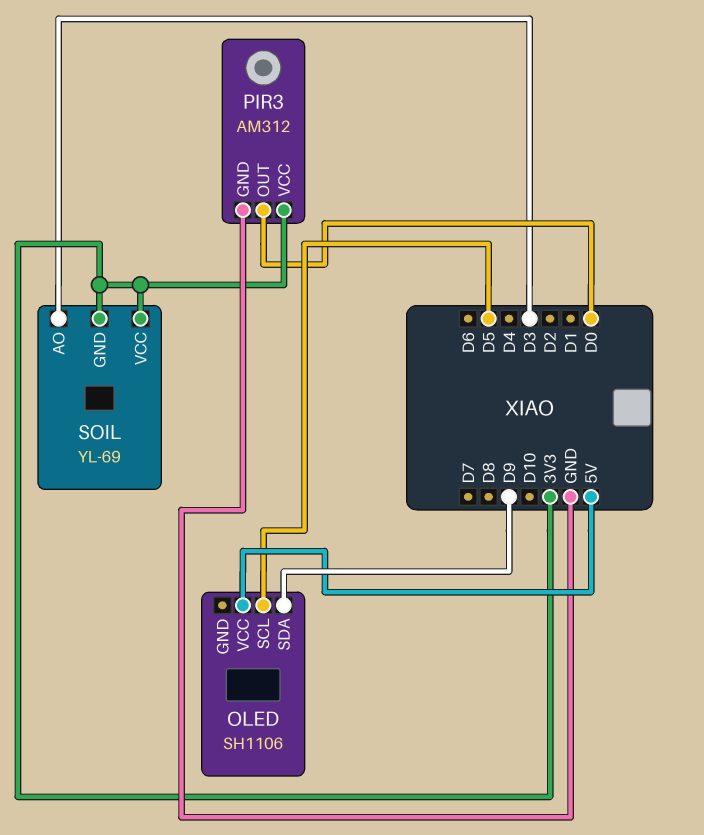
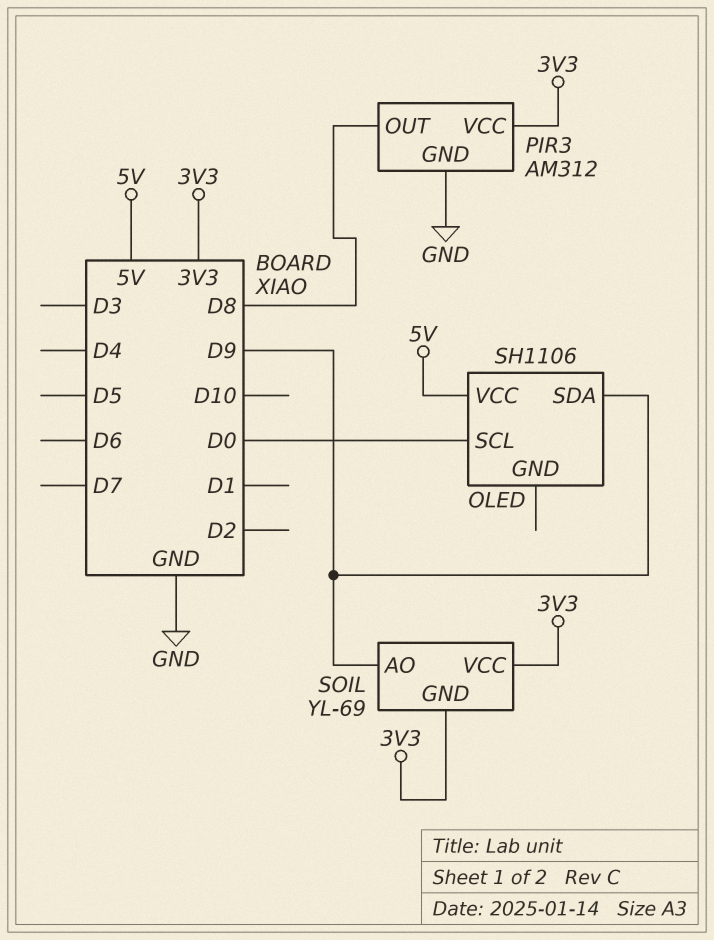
OLED pin SCL: D5 -> D0
PIR3 pin OUT: D0 -> D8
SOIL pin AO: D3 -> D9

